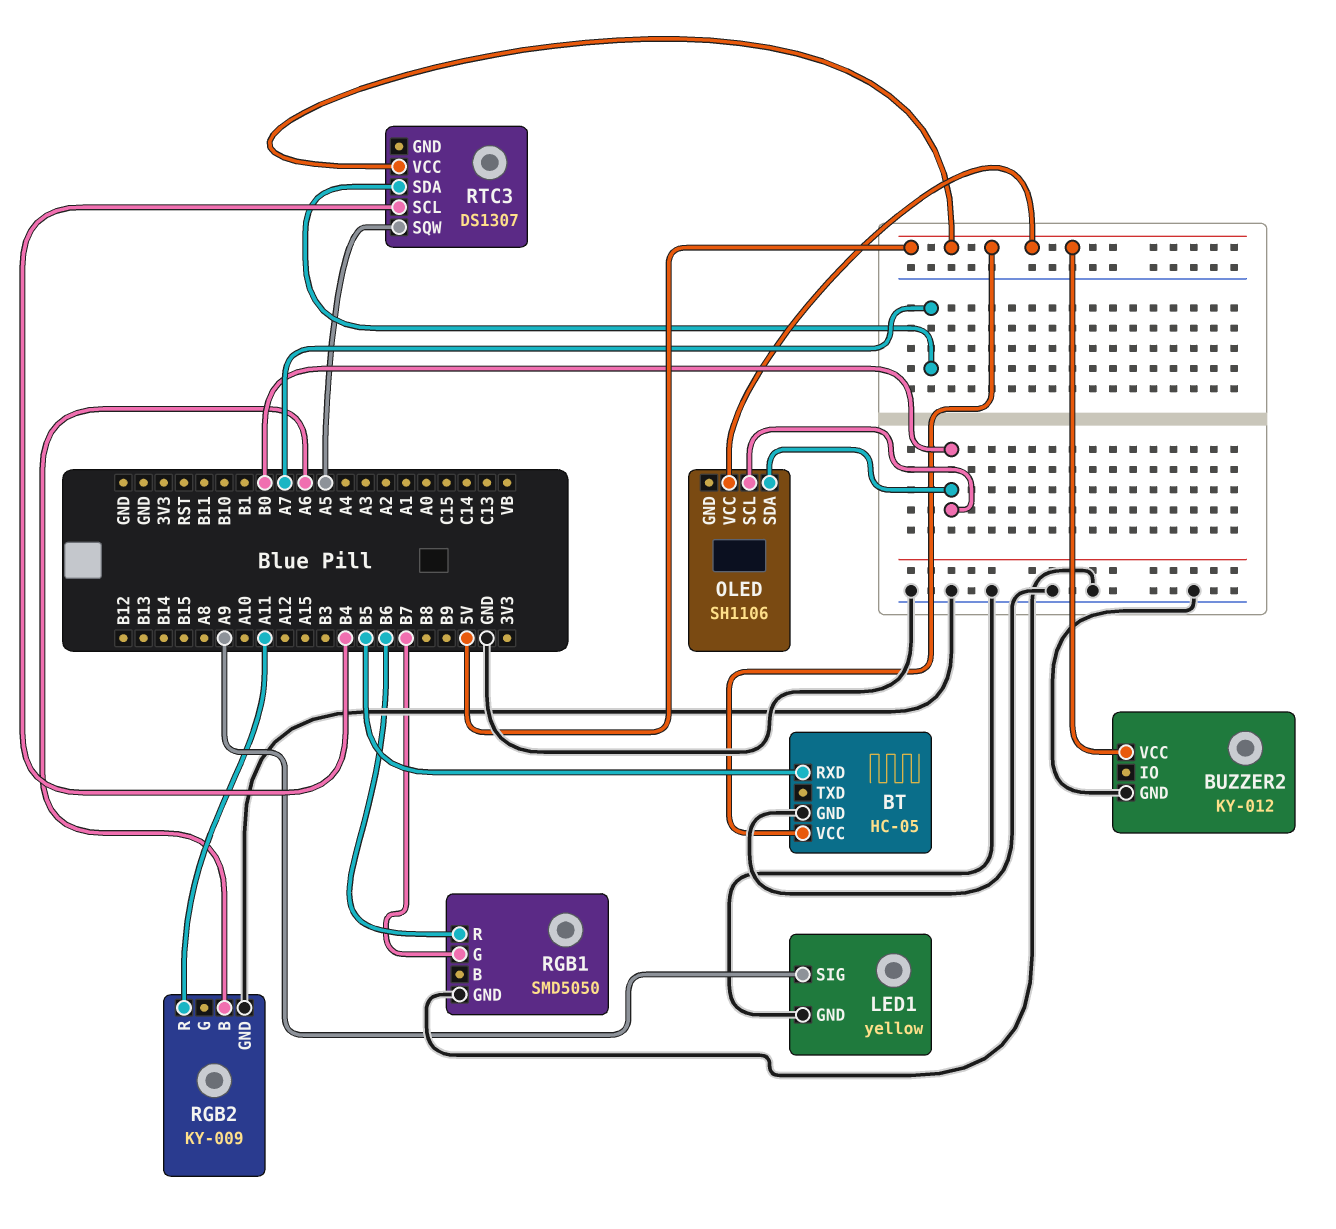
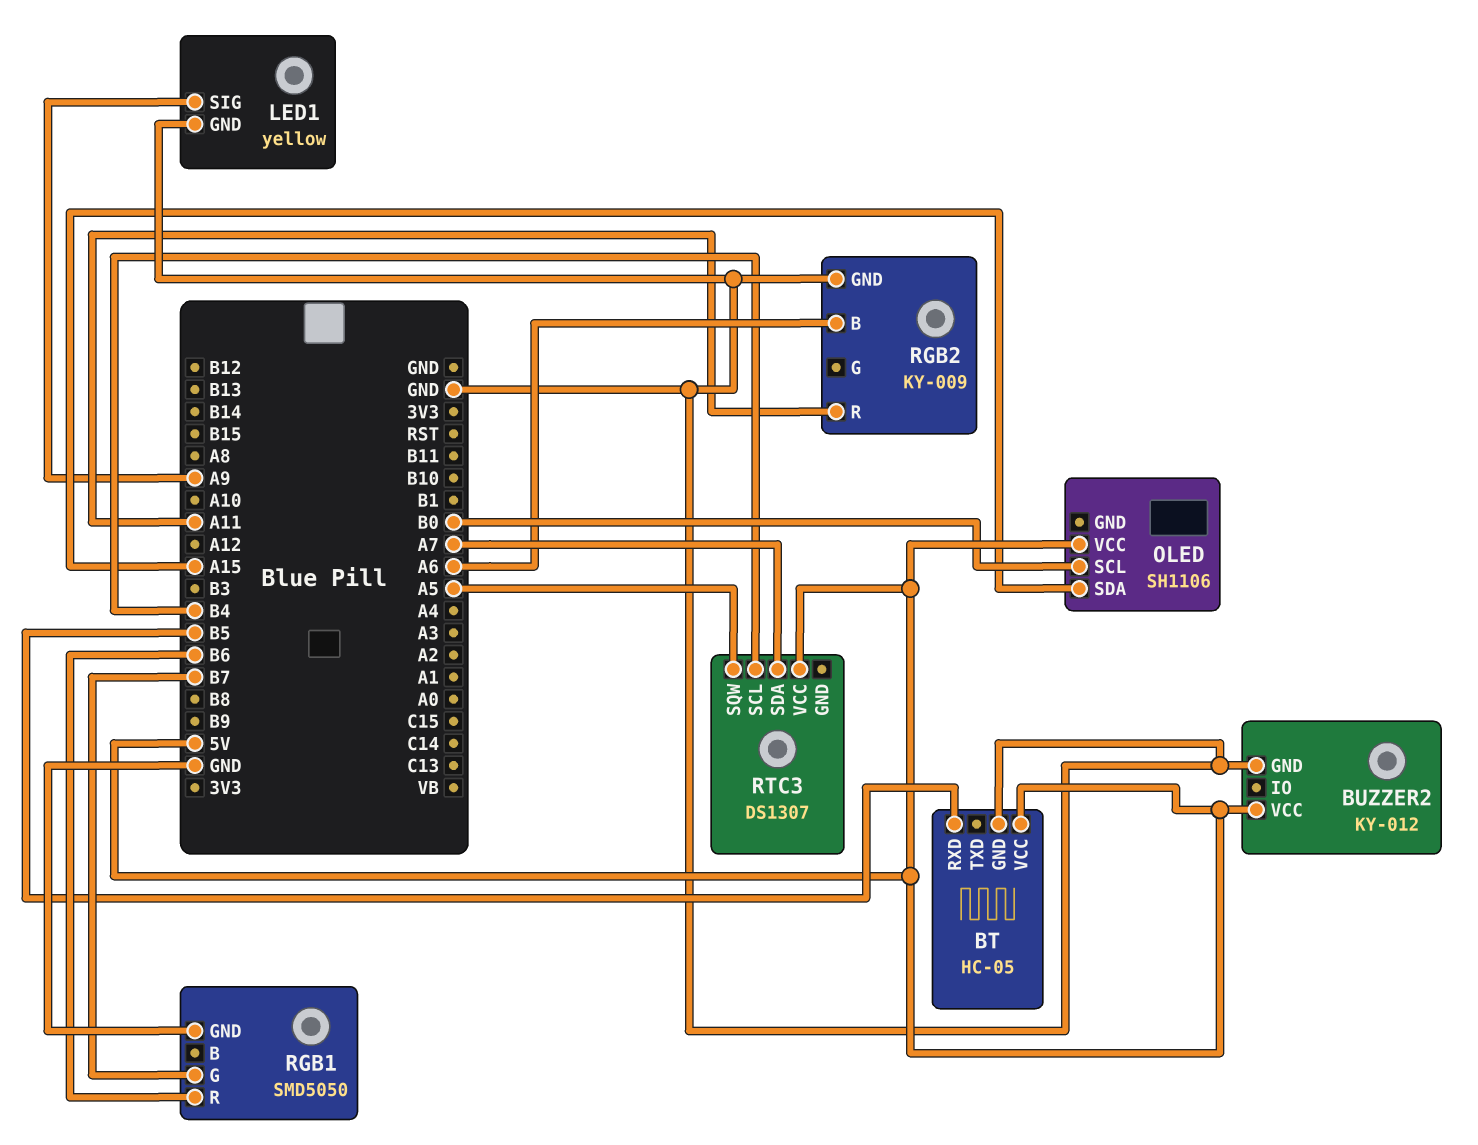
OLED pin SDA: B0 -> A15

